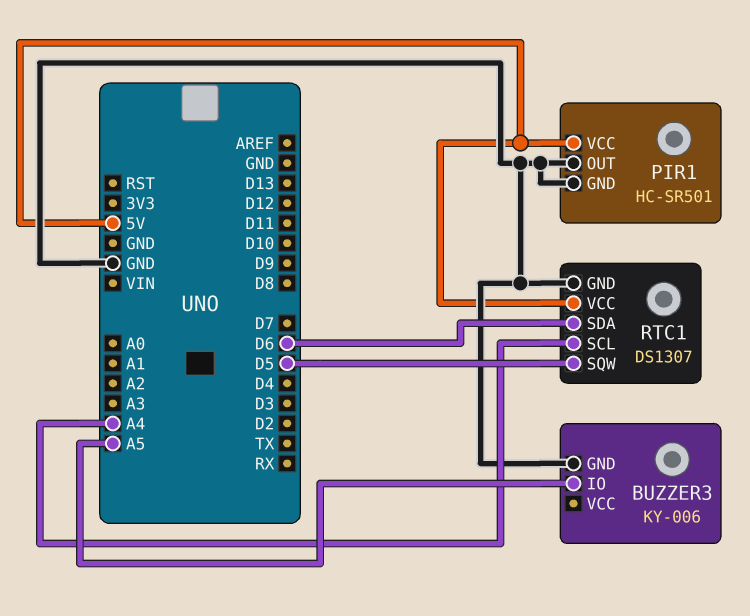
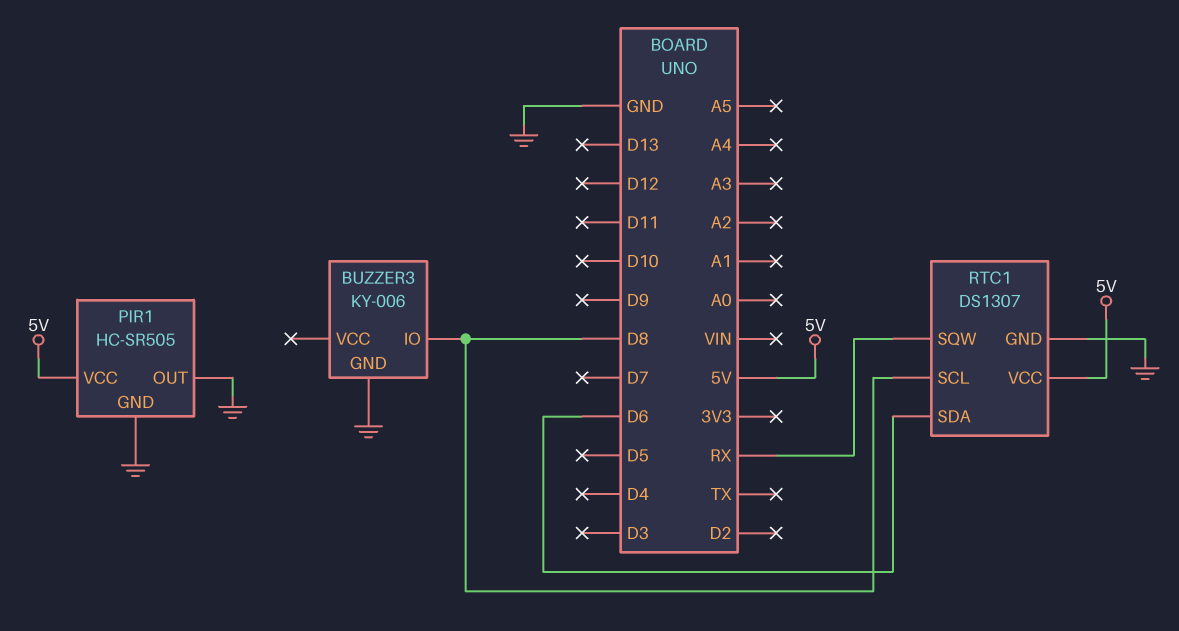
BUZZER3 pin IO: A5 -> D8
PIR1: HC-SR501 -> HC-SR505
RTC1 pin SCL: A4 -> D8
RTC1 pin SQW: D5 -> RX

